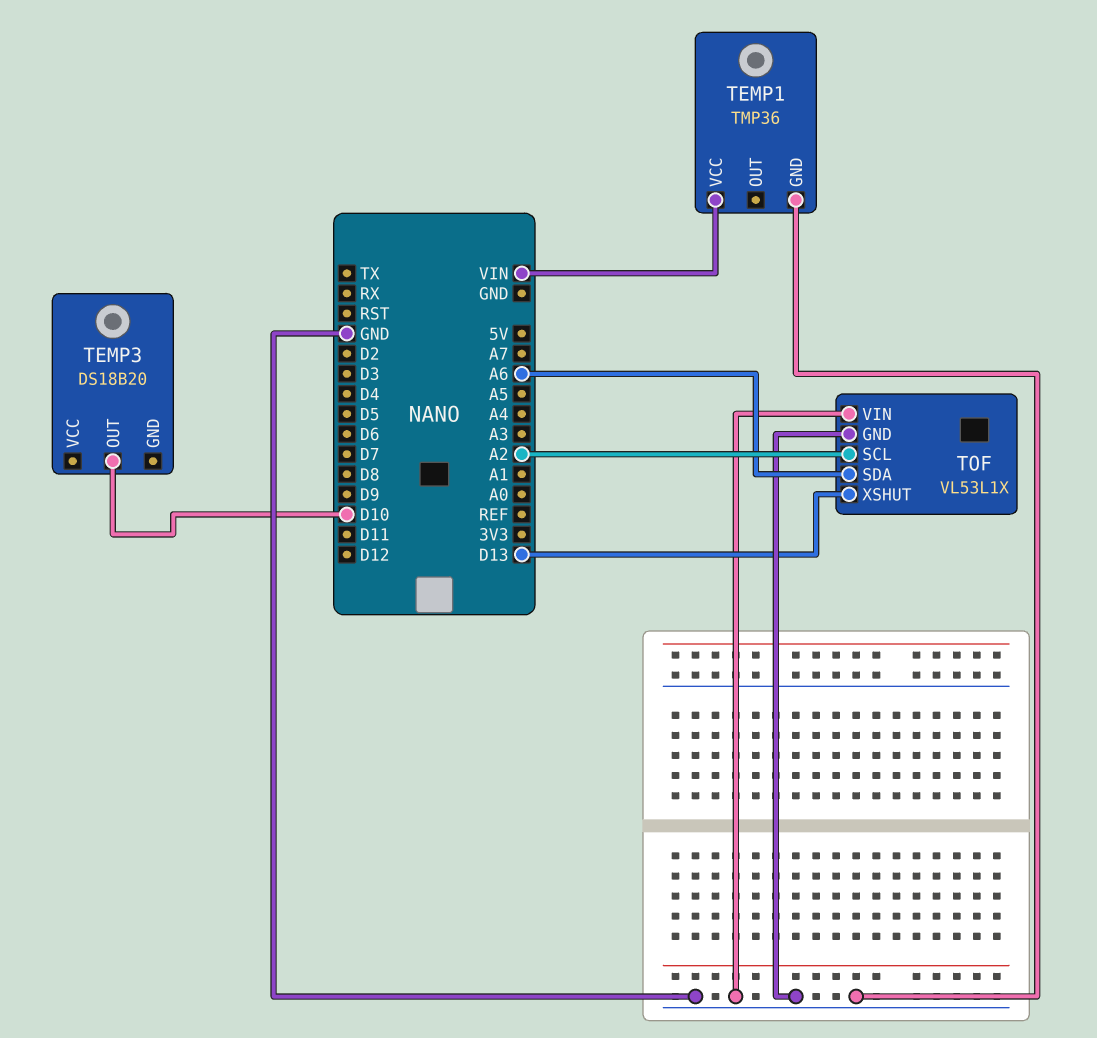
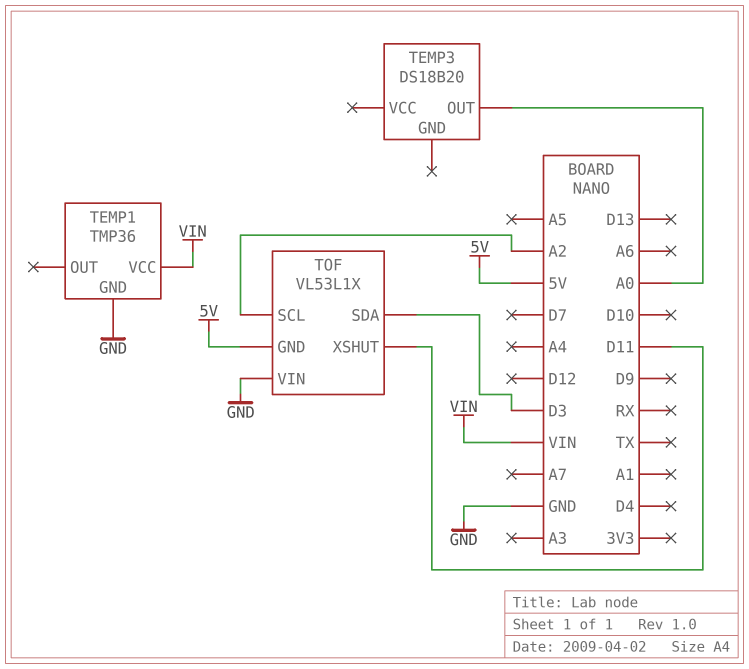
TEMP3 pin OUT: D10 -> A0
TOF pin GND: GND -> 5V
TOF pin SDA: A6 -> D3
TOF pin XSHUT: D13 -> D11

